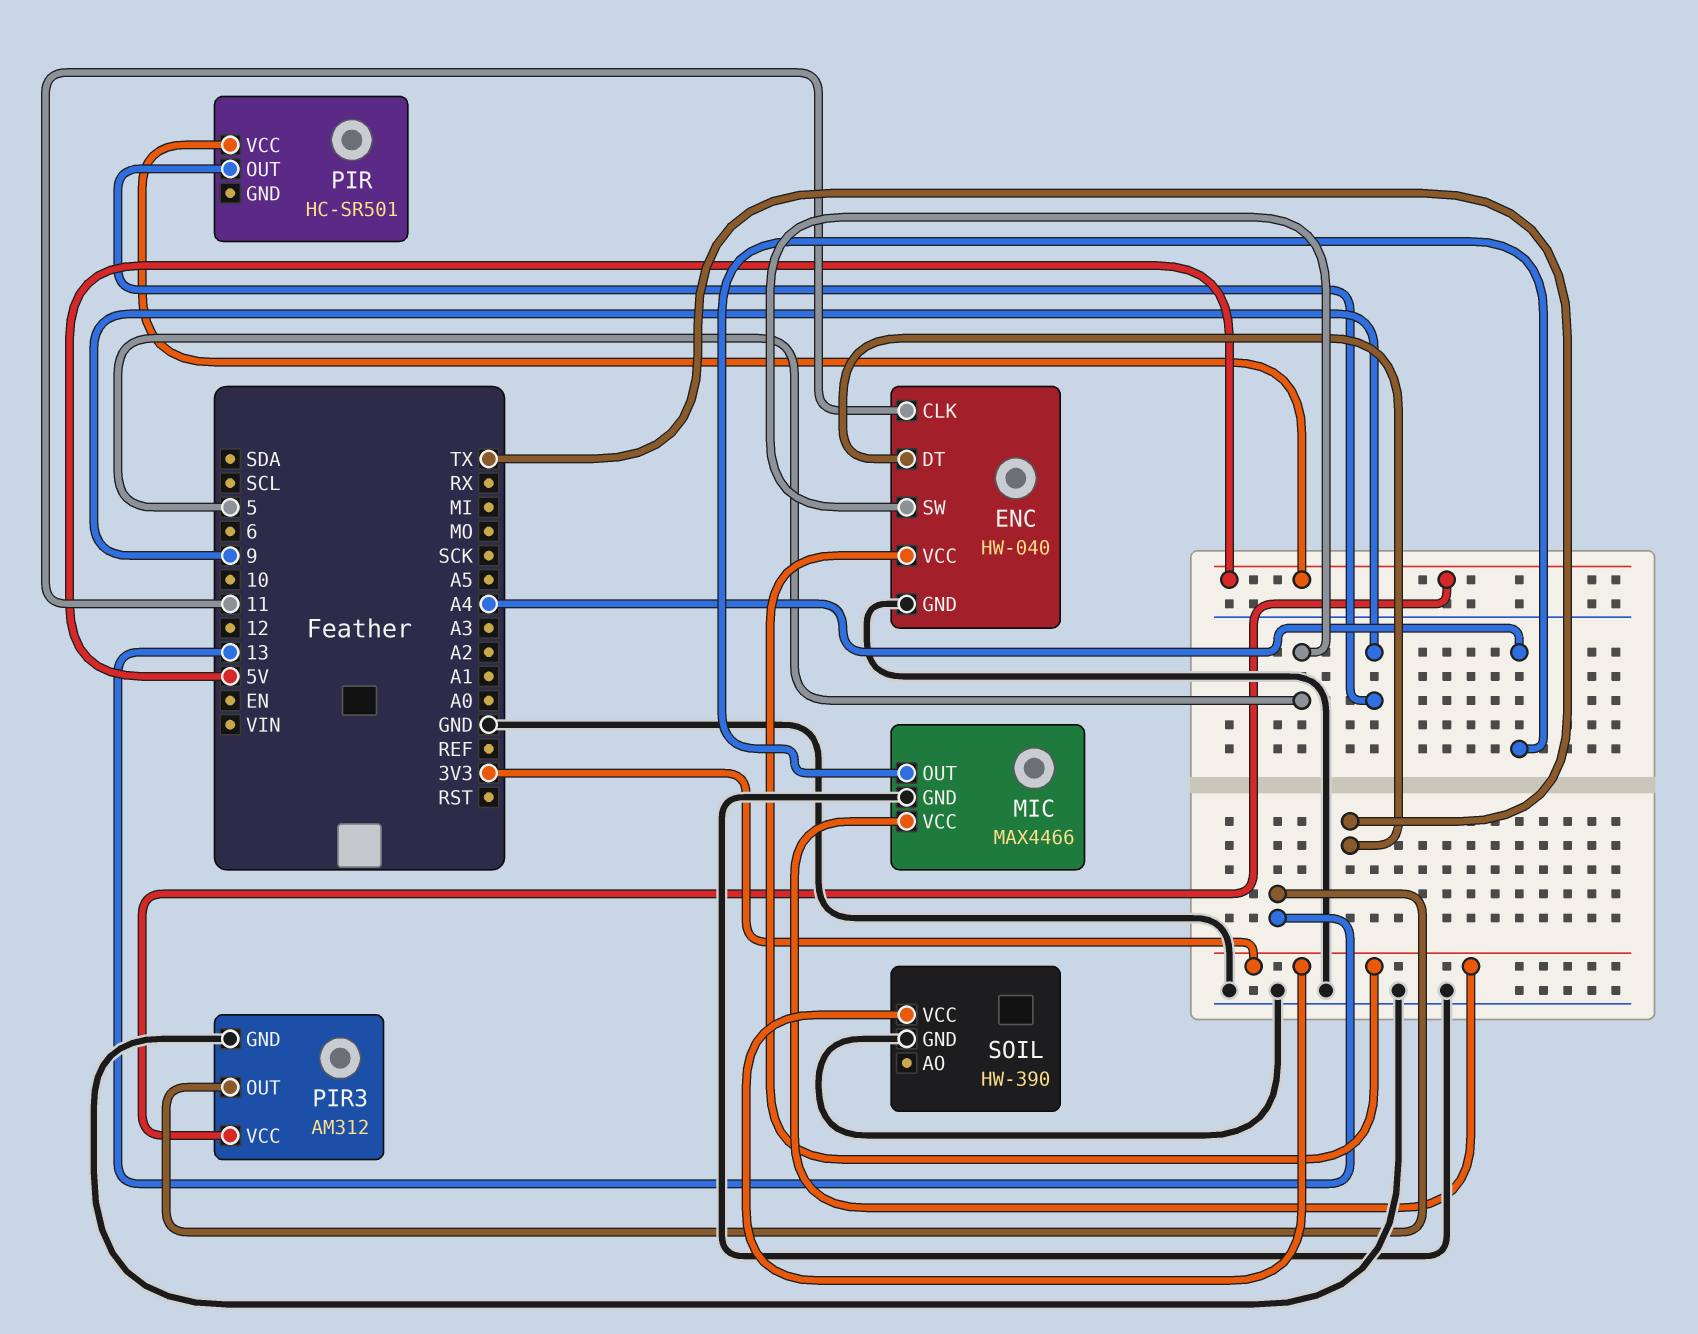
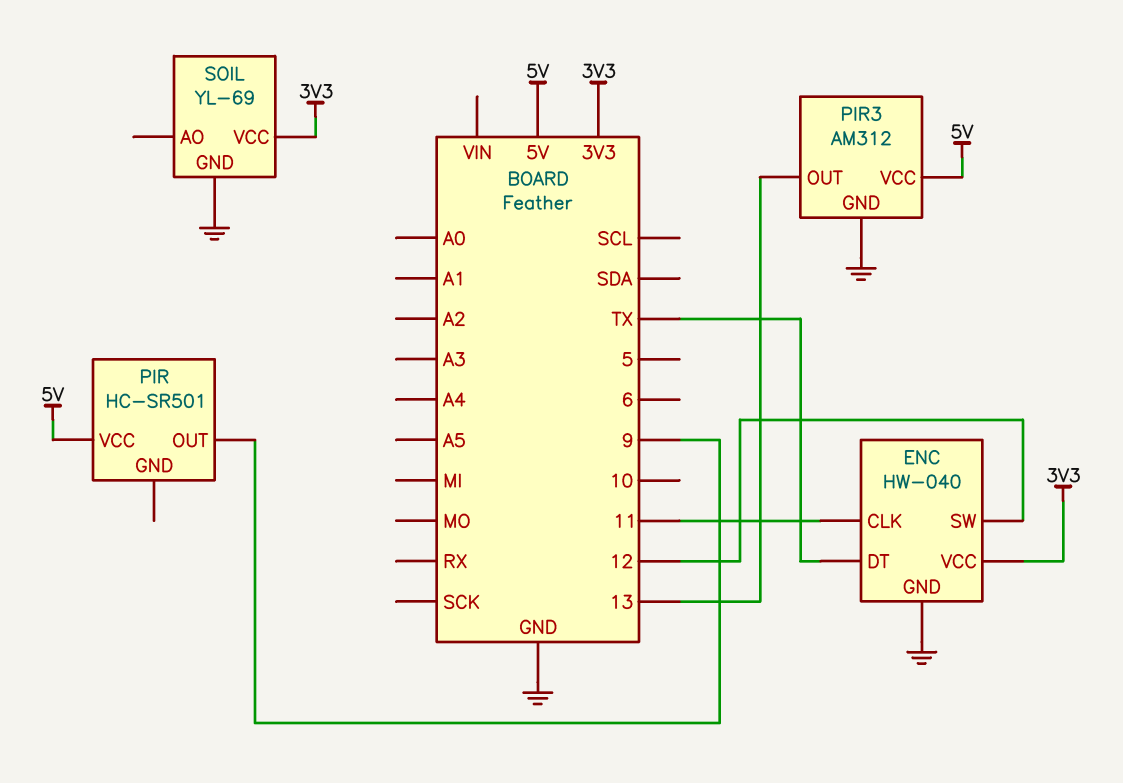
ENC pin SW: 5 -> 12
MIC: MAX4466 -> none
MIC pin GND: GND -> none
MIC pin OUT: A4 -> none
MIC pin VCC: 3V3 -> none
SOIL: HW-390 -> YL-69

